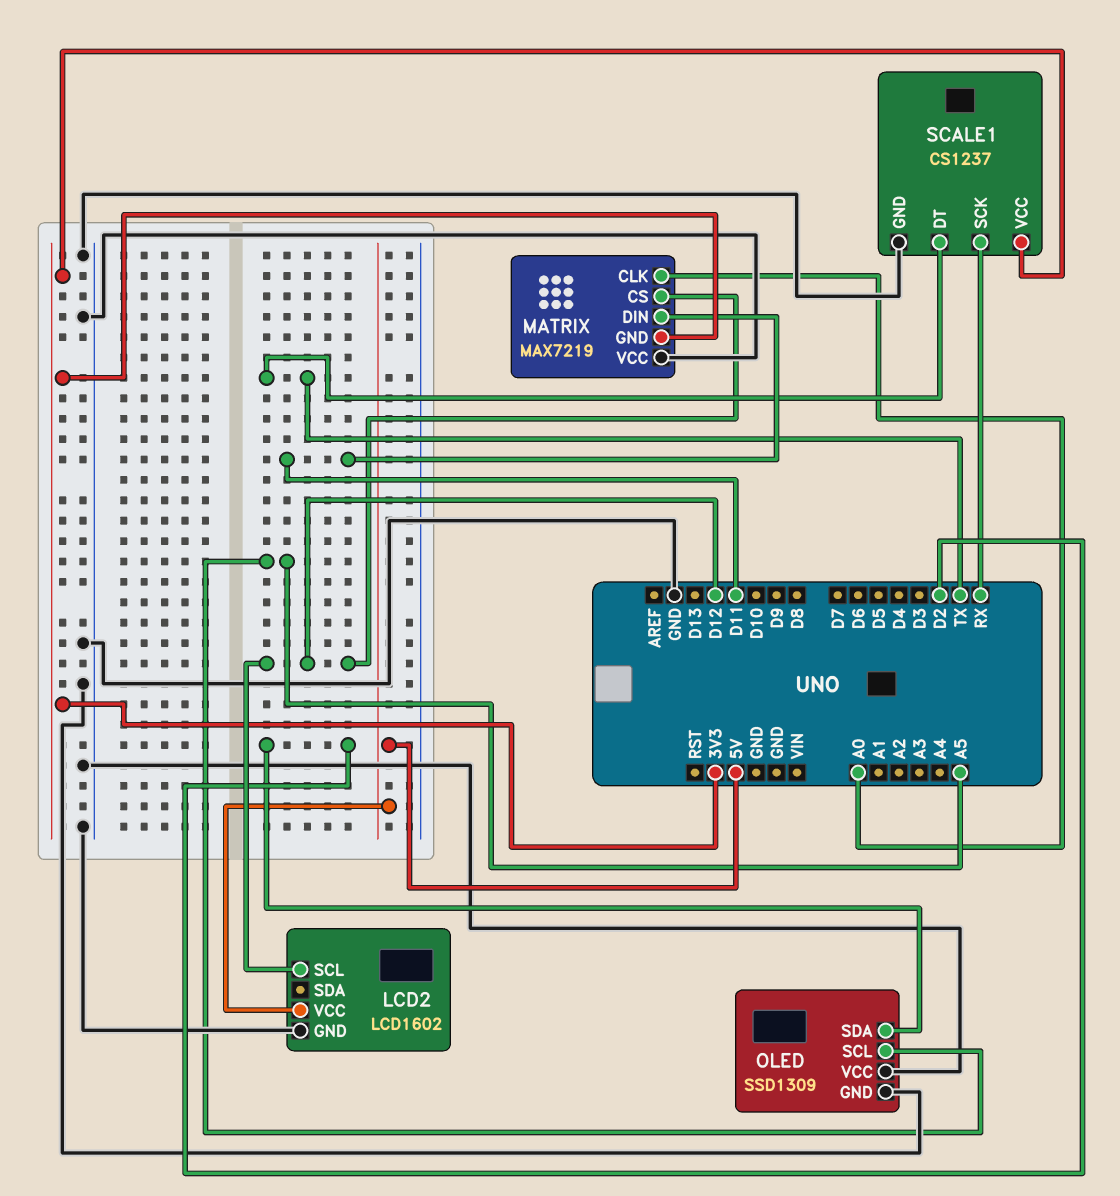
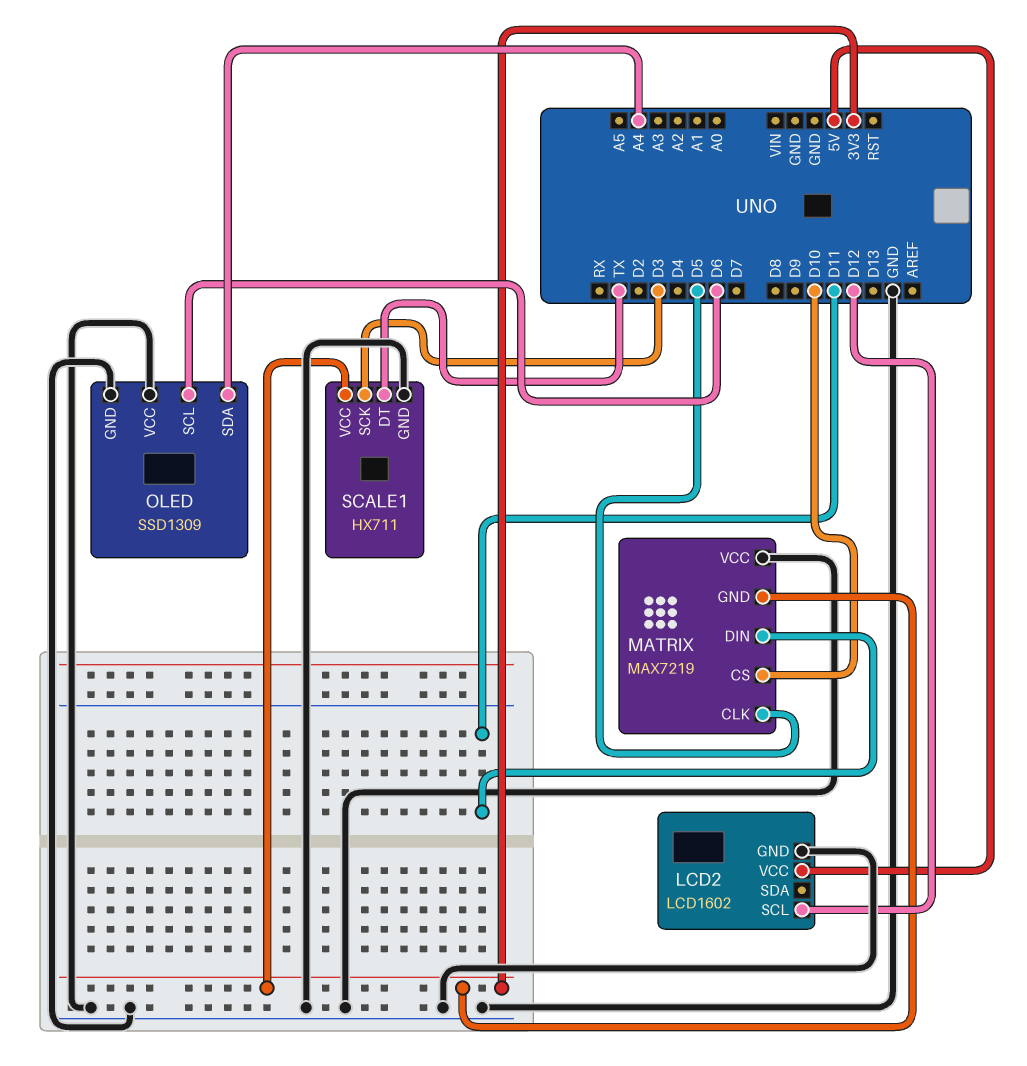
MATRIX pin CLK: A0 -> D5
MATRIX pin CS: D12 -> D10
OLED pin SCL: A5 -> D6
OLED pin SDA: D2 -> A4
SCALE1: CS1237 -> HX711
SCALE1 pin SCK: RX -> D3

